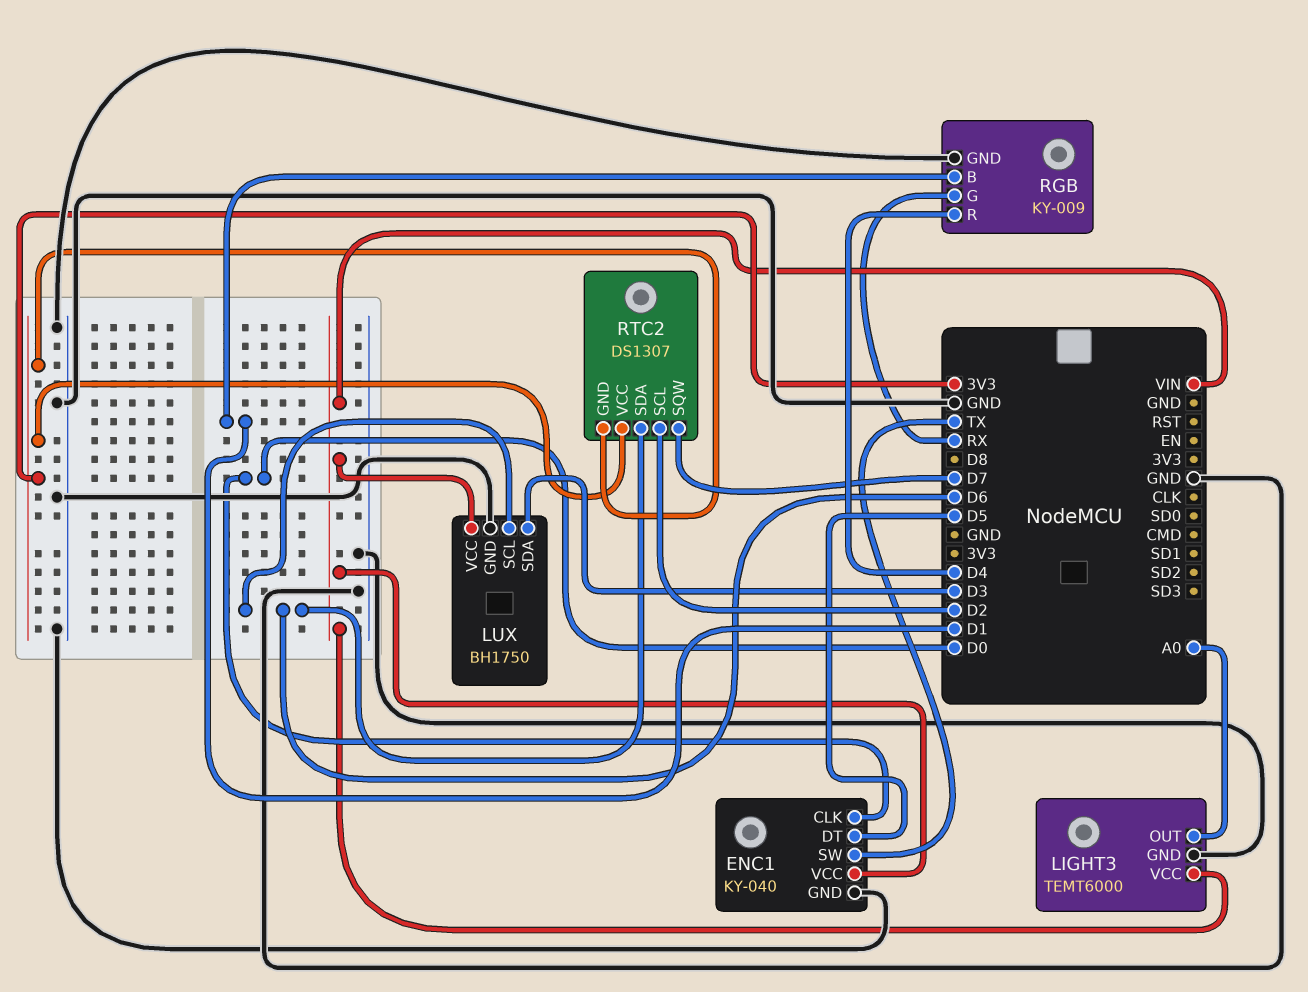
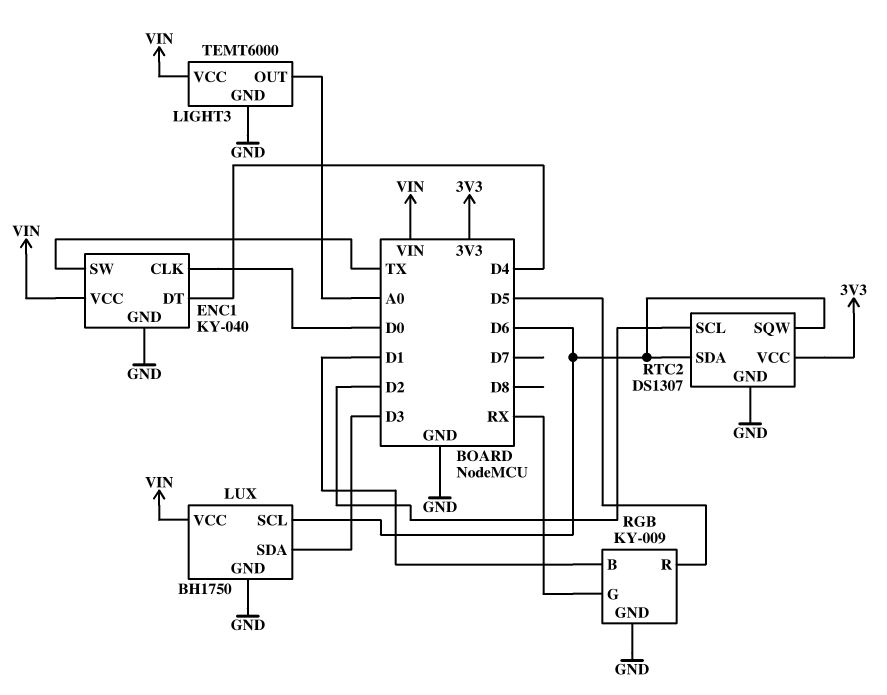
ENC1 pin DT: D5 -> D4
RGB pin R: D4 -> D5
RTC2 pin GND: 3V3 -> GND
RTC2 pin SQW: D7 -> D6

